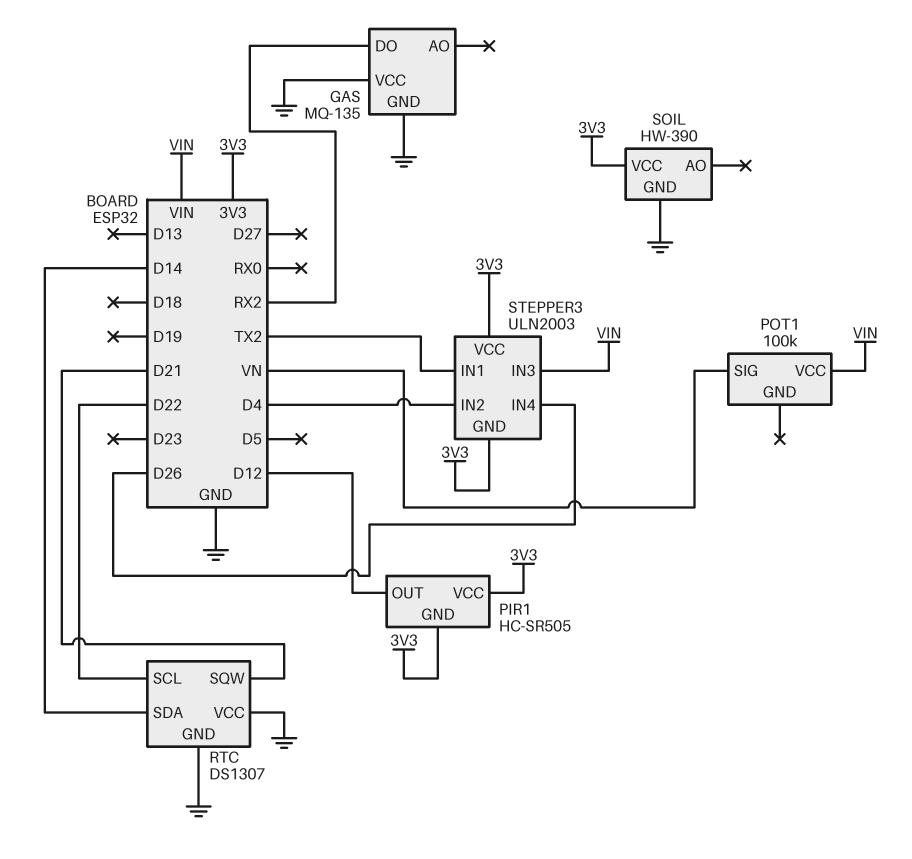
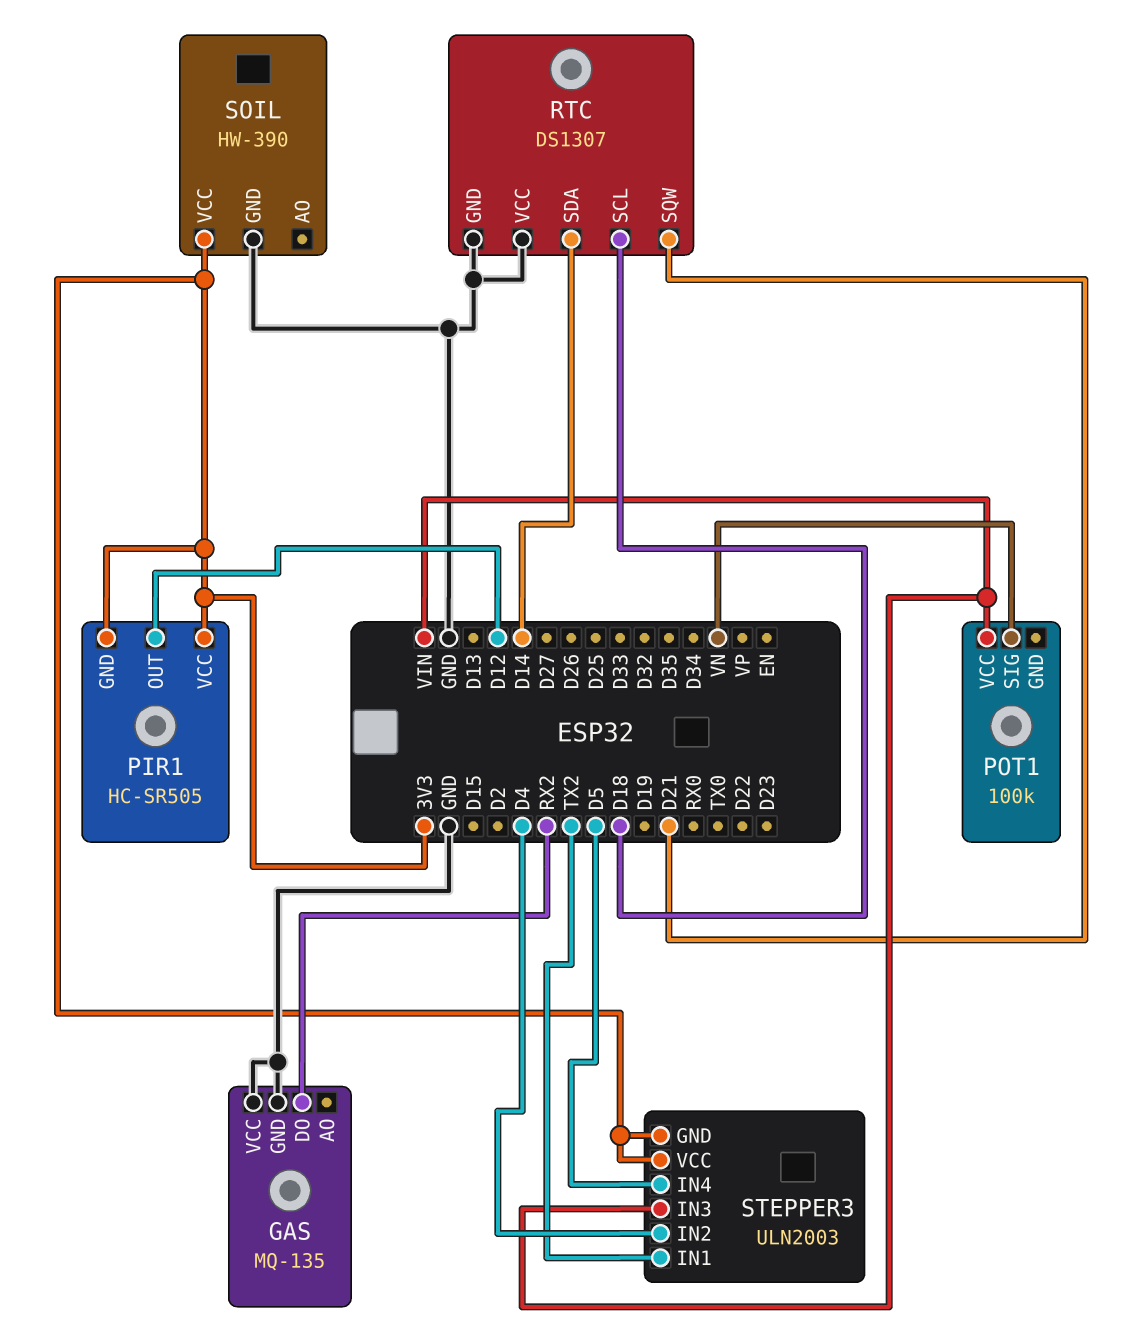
RTC pin SCL: D22 -> D18
STEPPER3 pin IN4: D26 -> D5

